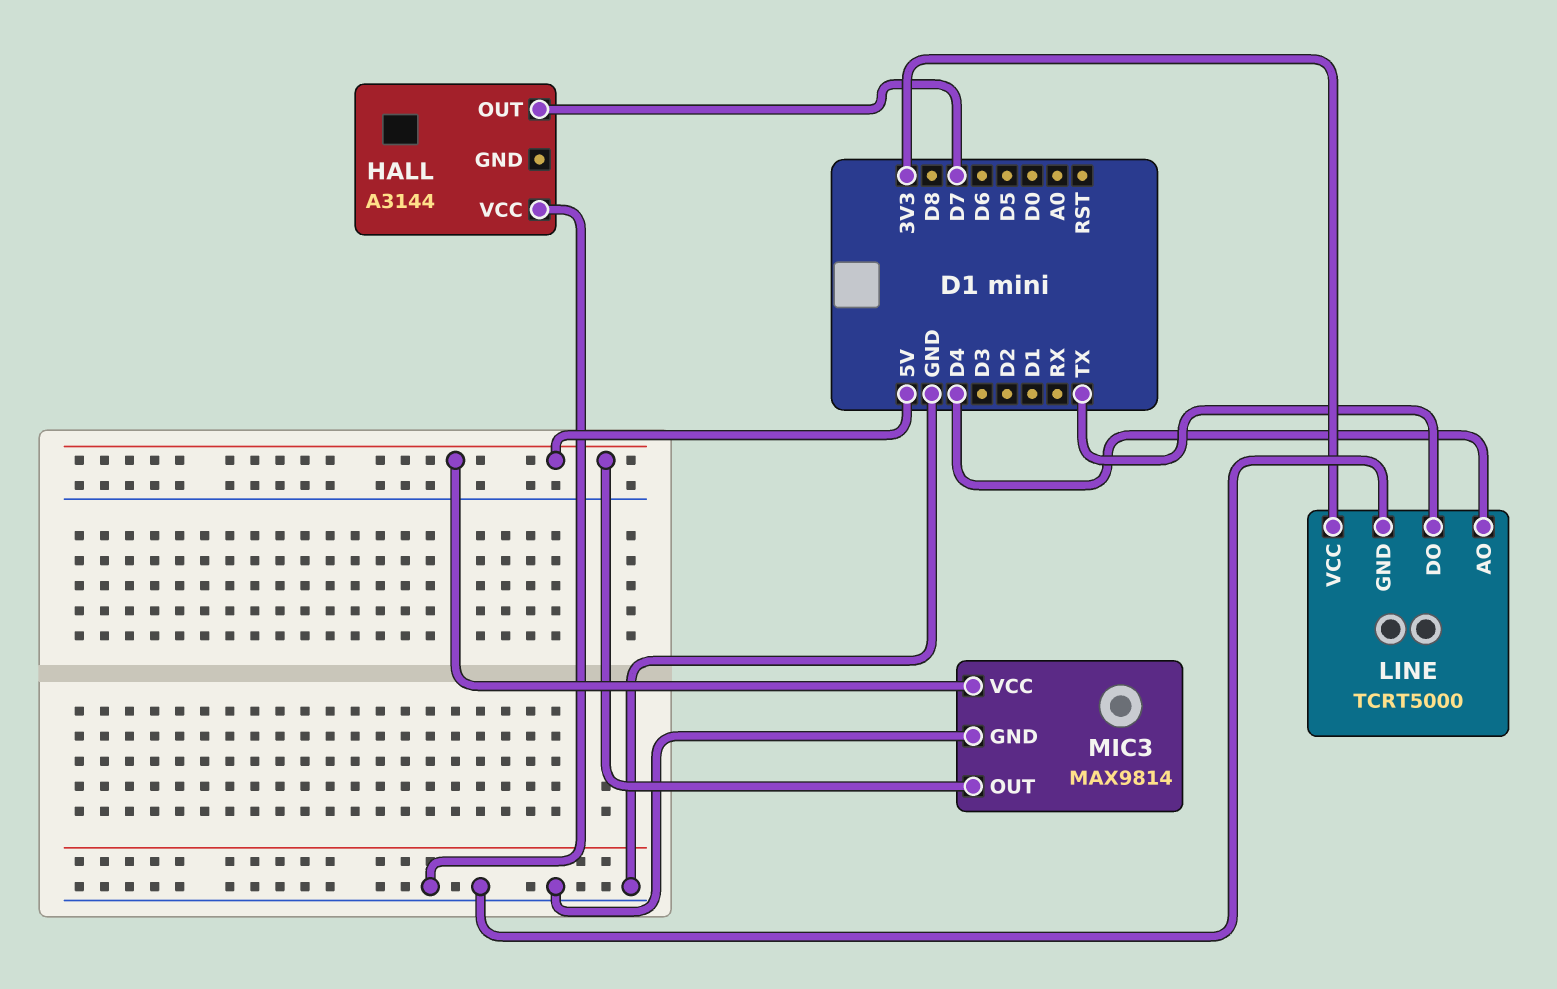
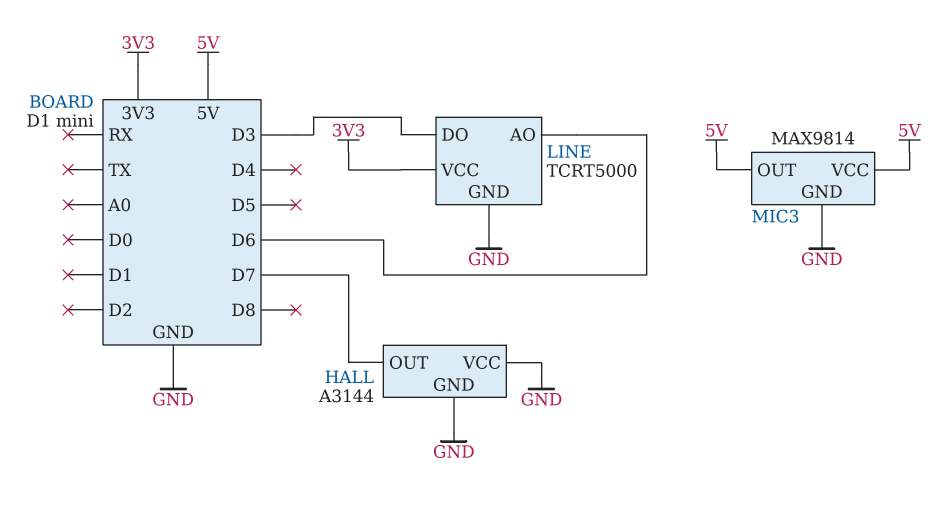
HALL pin GND: none -> GND
LINE pin AO: D4 -> D6
LINE pin DO: TX -> D3

